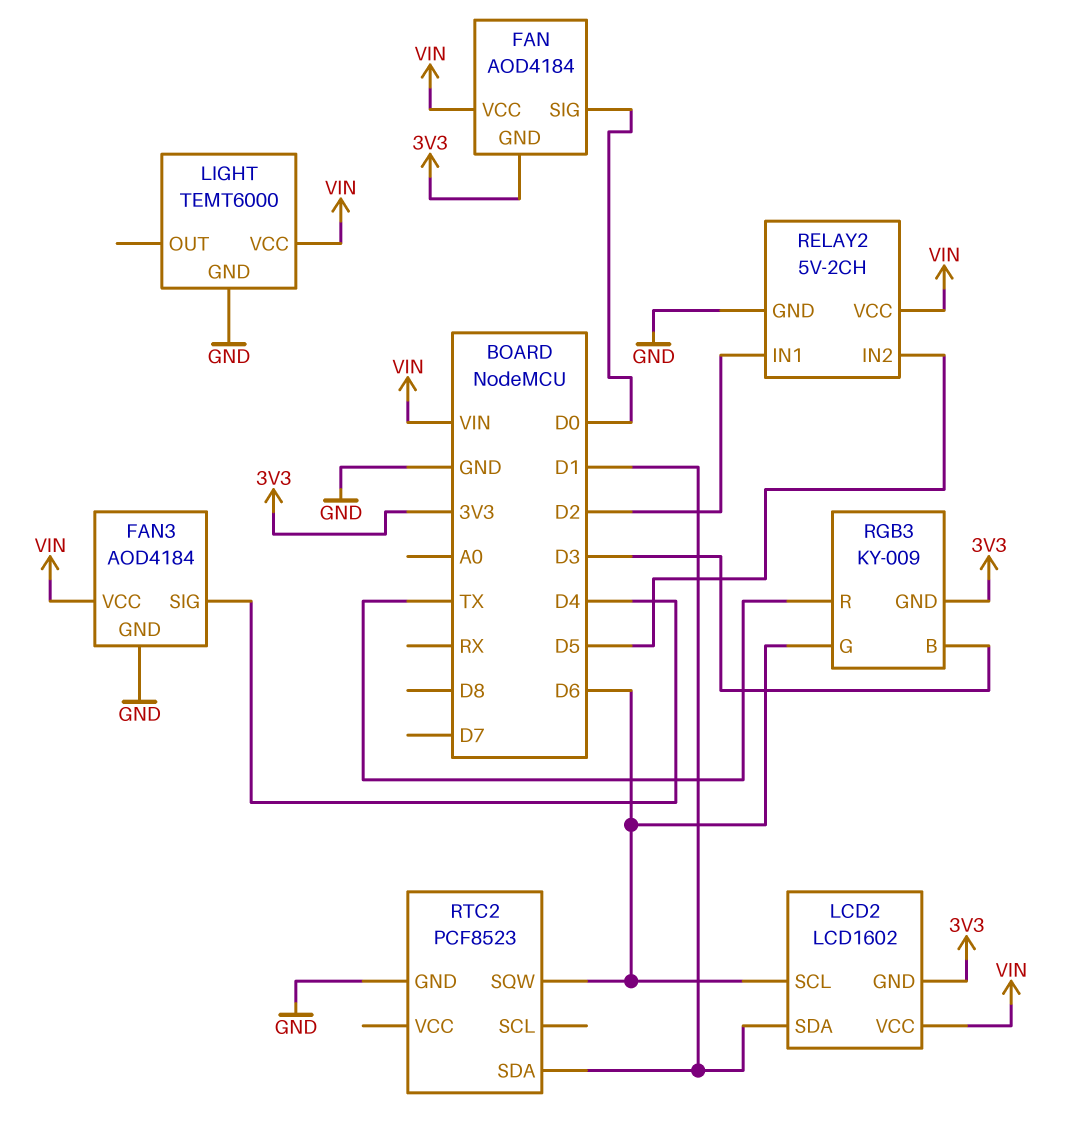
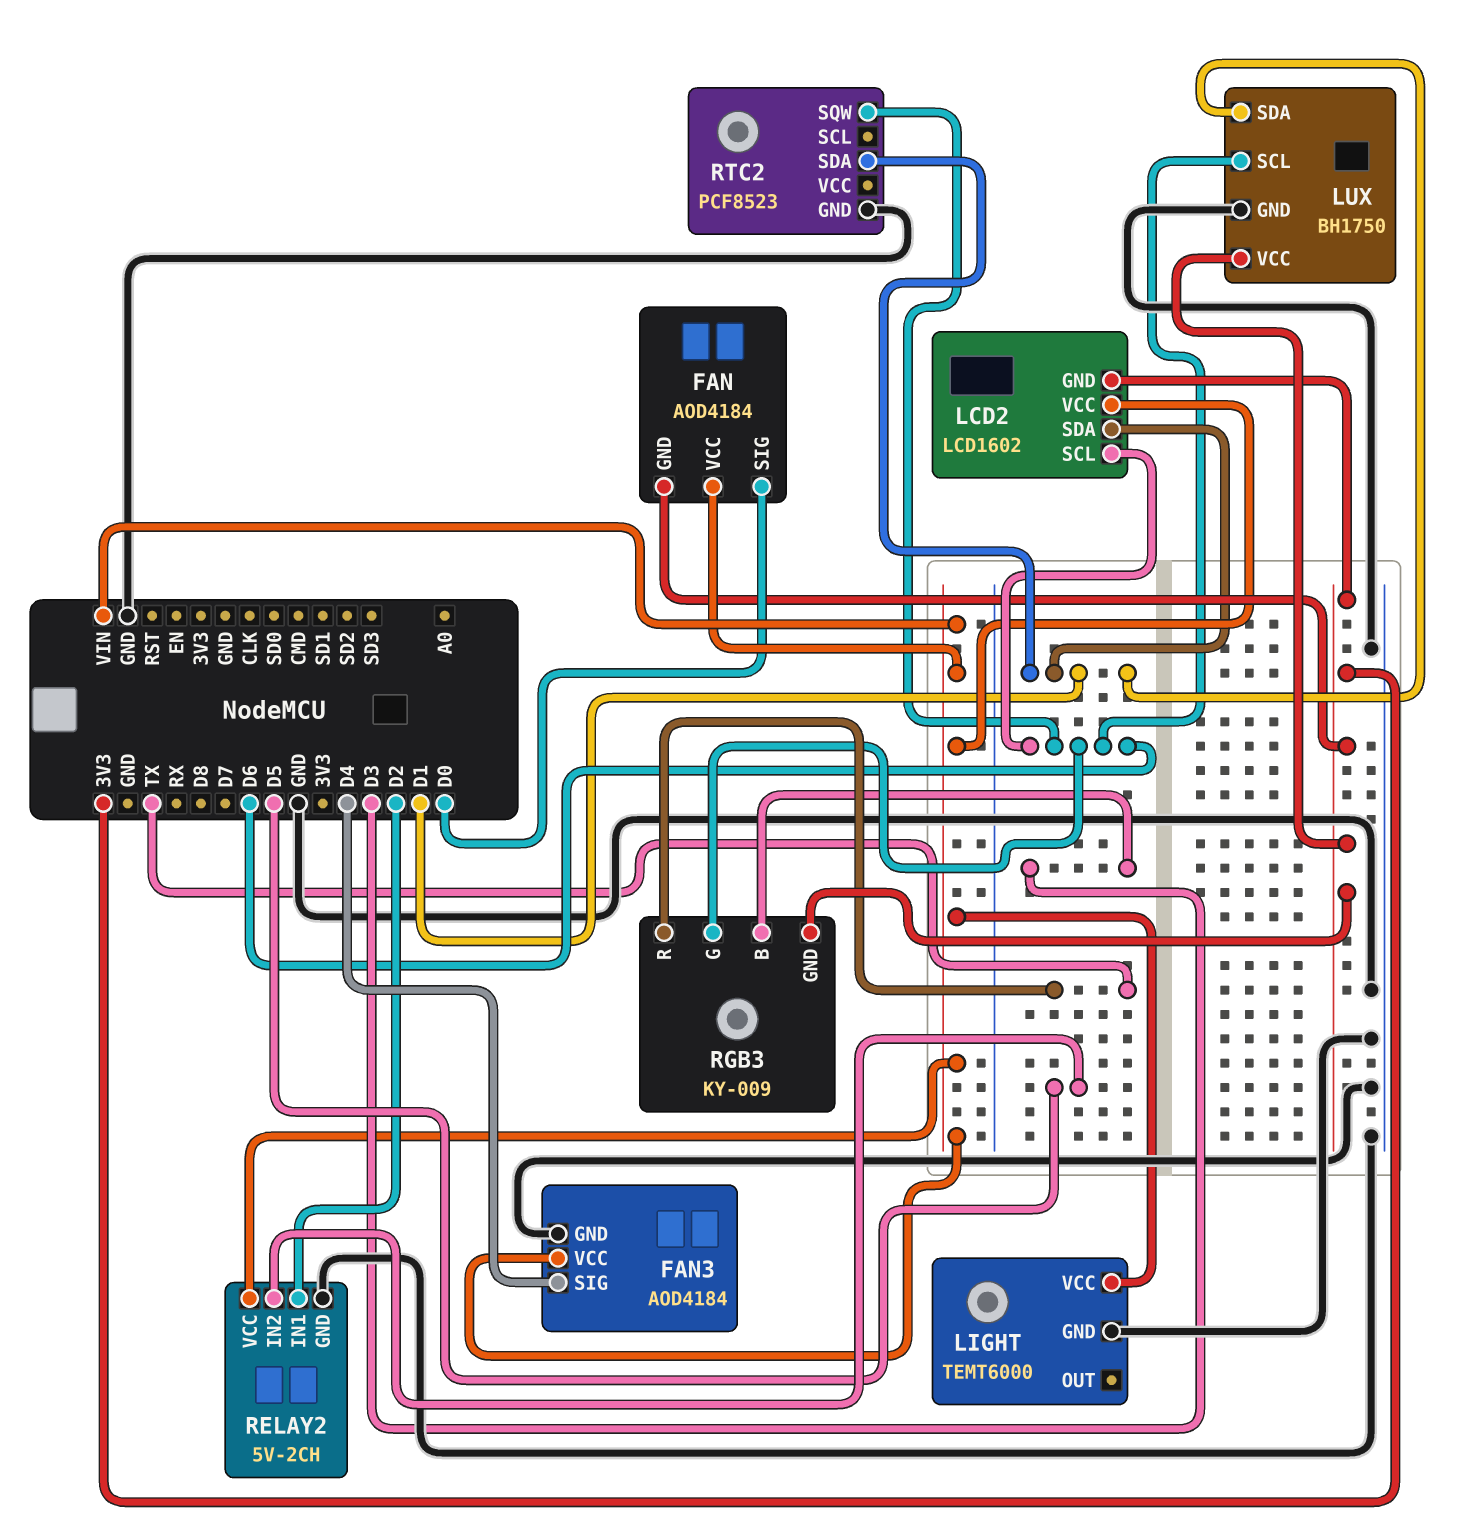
LUX: none -> BH1750
LUX pin GND: none -> GND
LUX pin SCL: none -> D6
LUX pin SDA: none -> D1
LUX pin VCC: none -> 3V3

